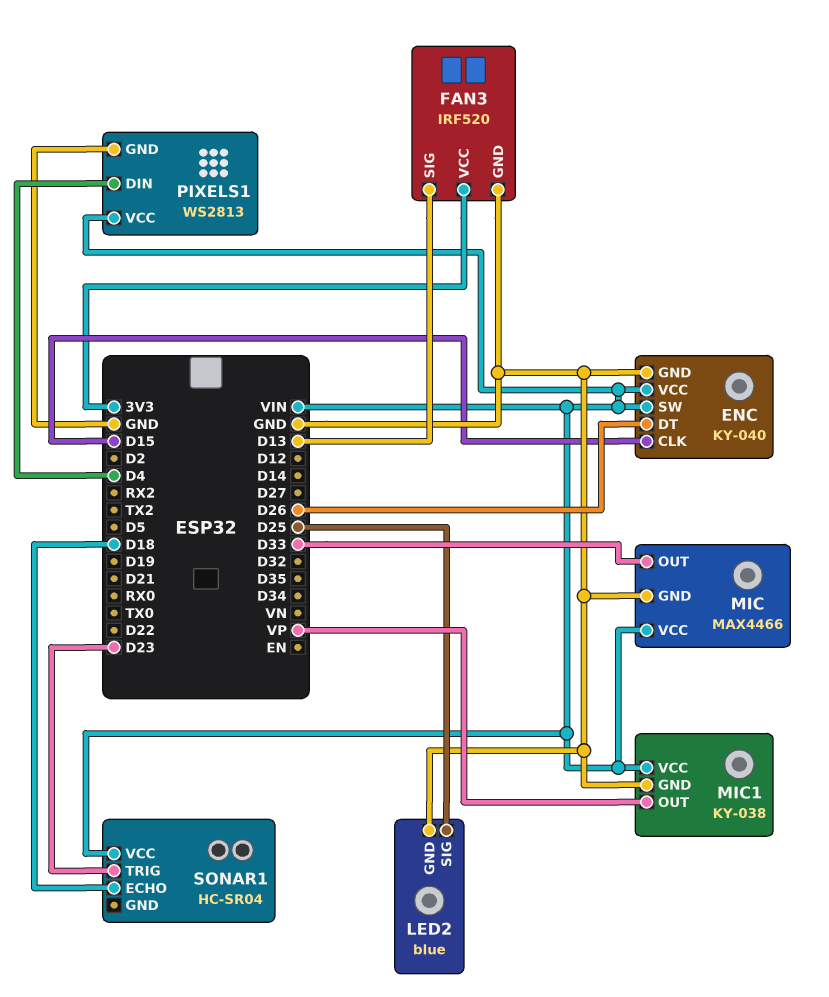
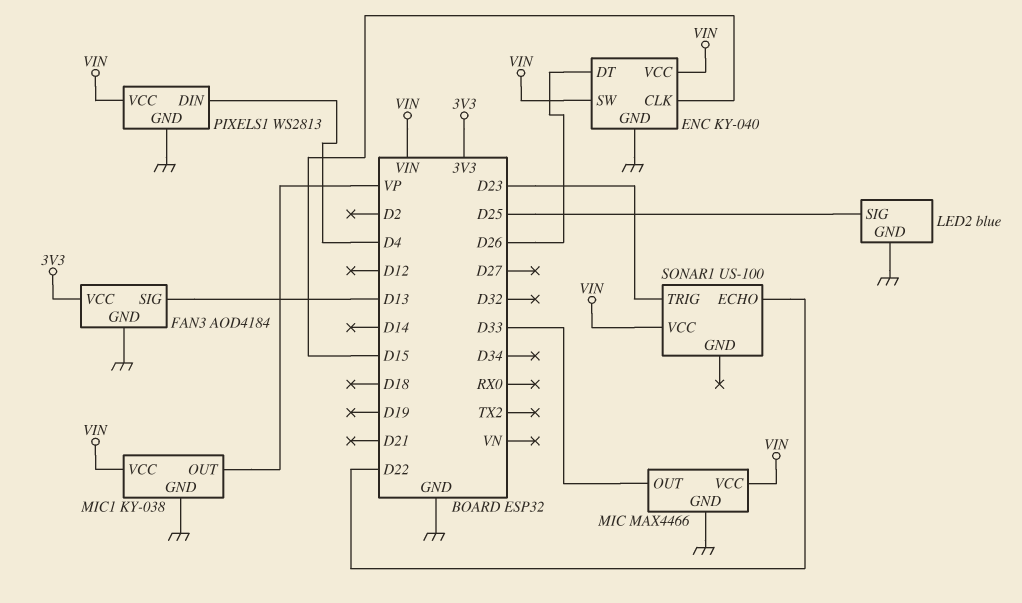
FAN3: IRF520 -> AOD4184
SONAR1: HC-SR04 -> US-100
SONAR1 pin ECHO: D18 -> D22

